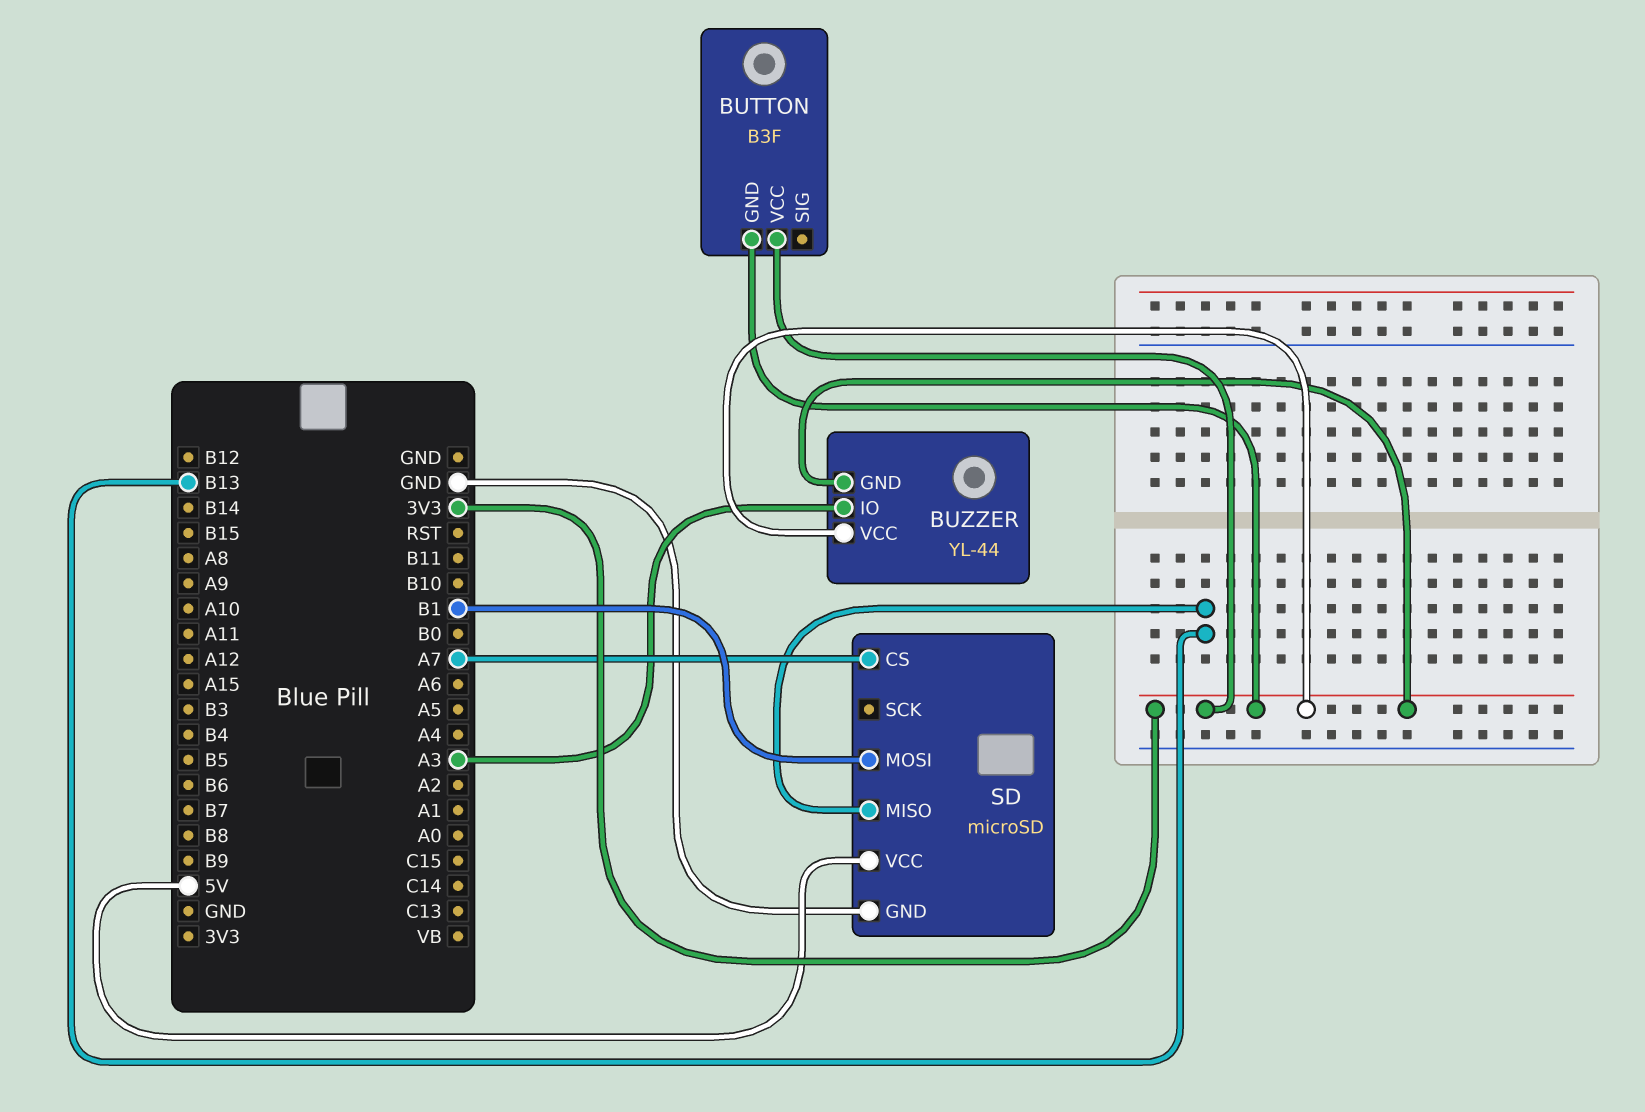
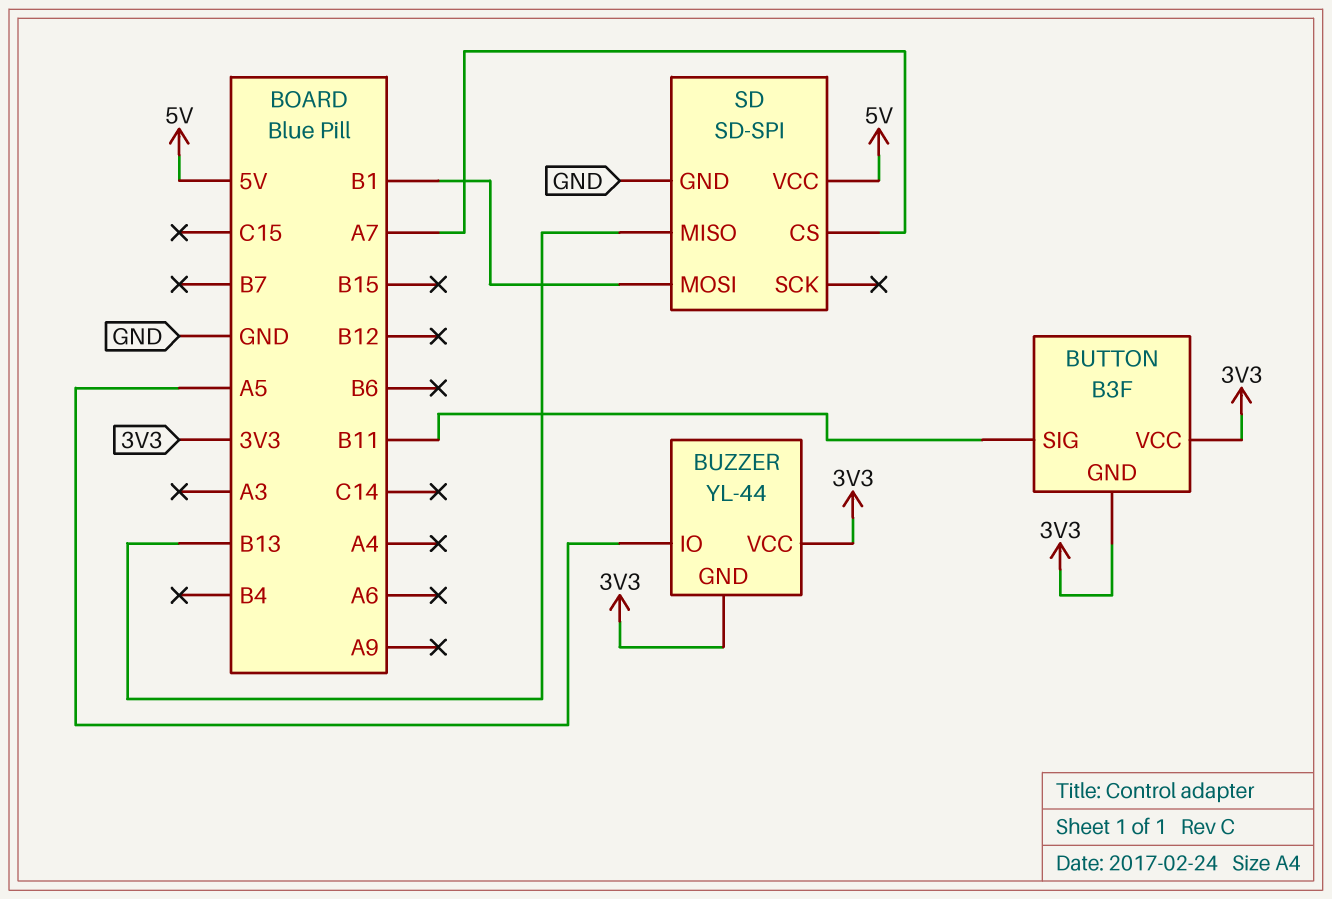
BUTTON pin SIG: none -> B11
BUZZER pin IO: A3 -> A5
SD: microSD -> SD-SPI

